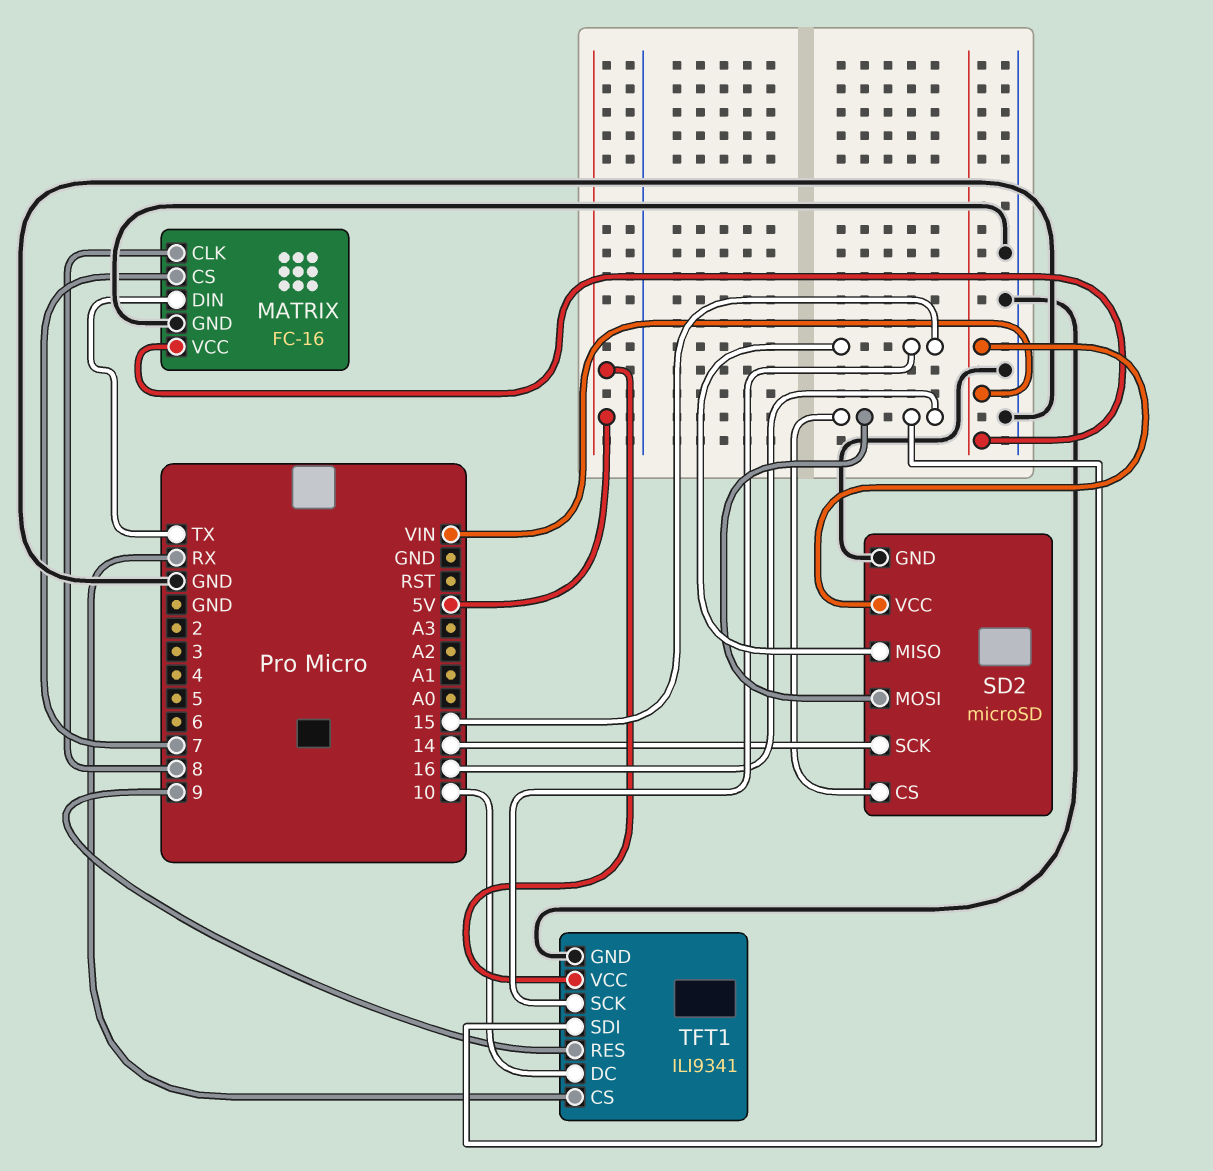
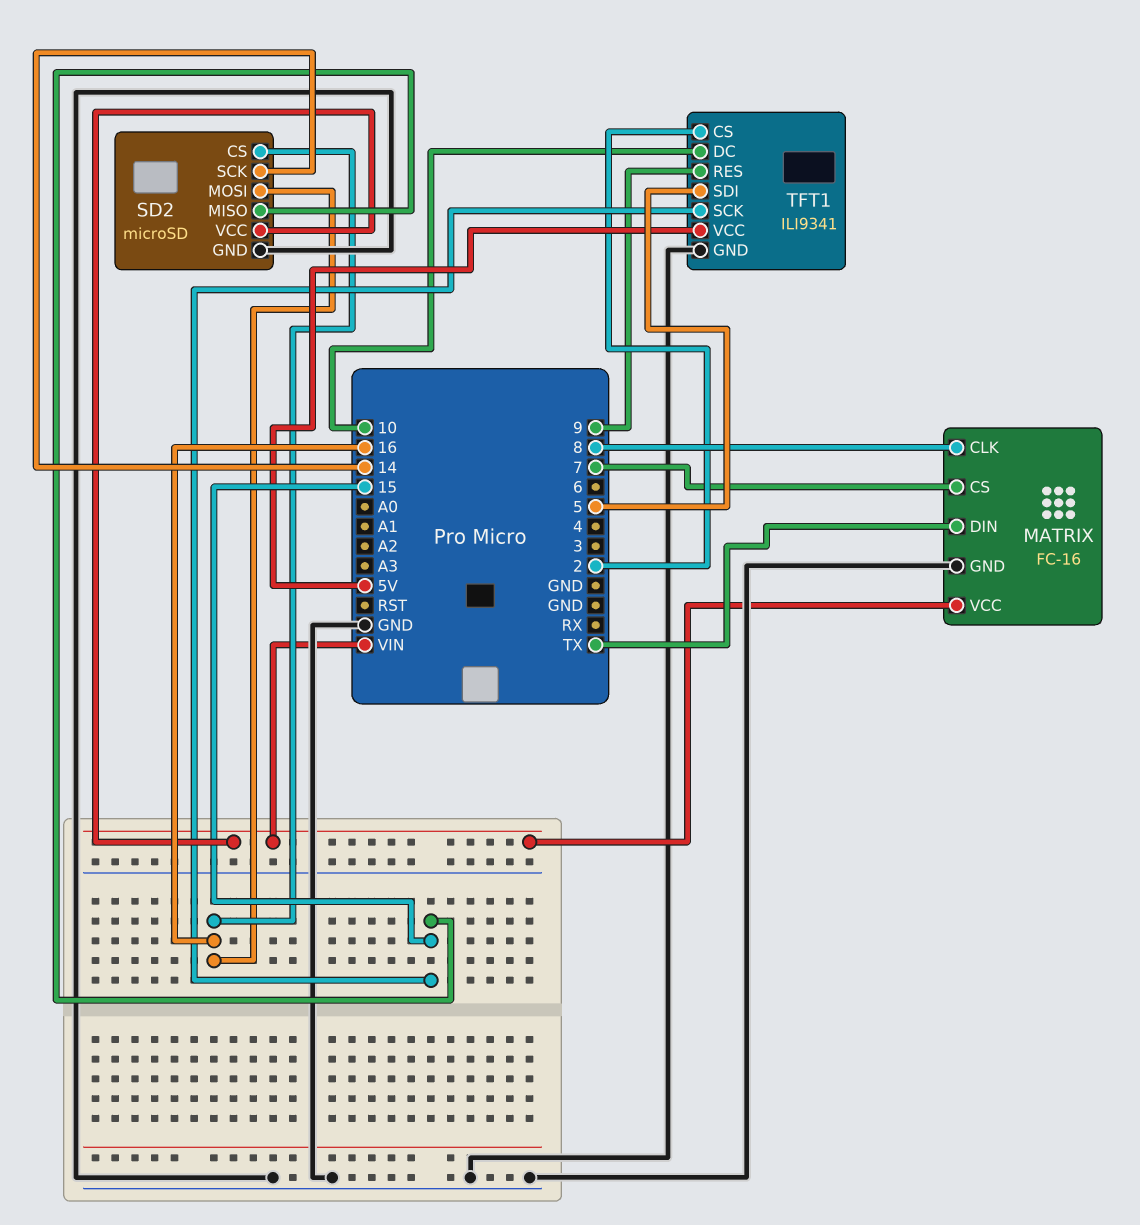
TFT1 pin CS: RX -> 2
TFT1 pin SDI: 16 -> 5

